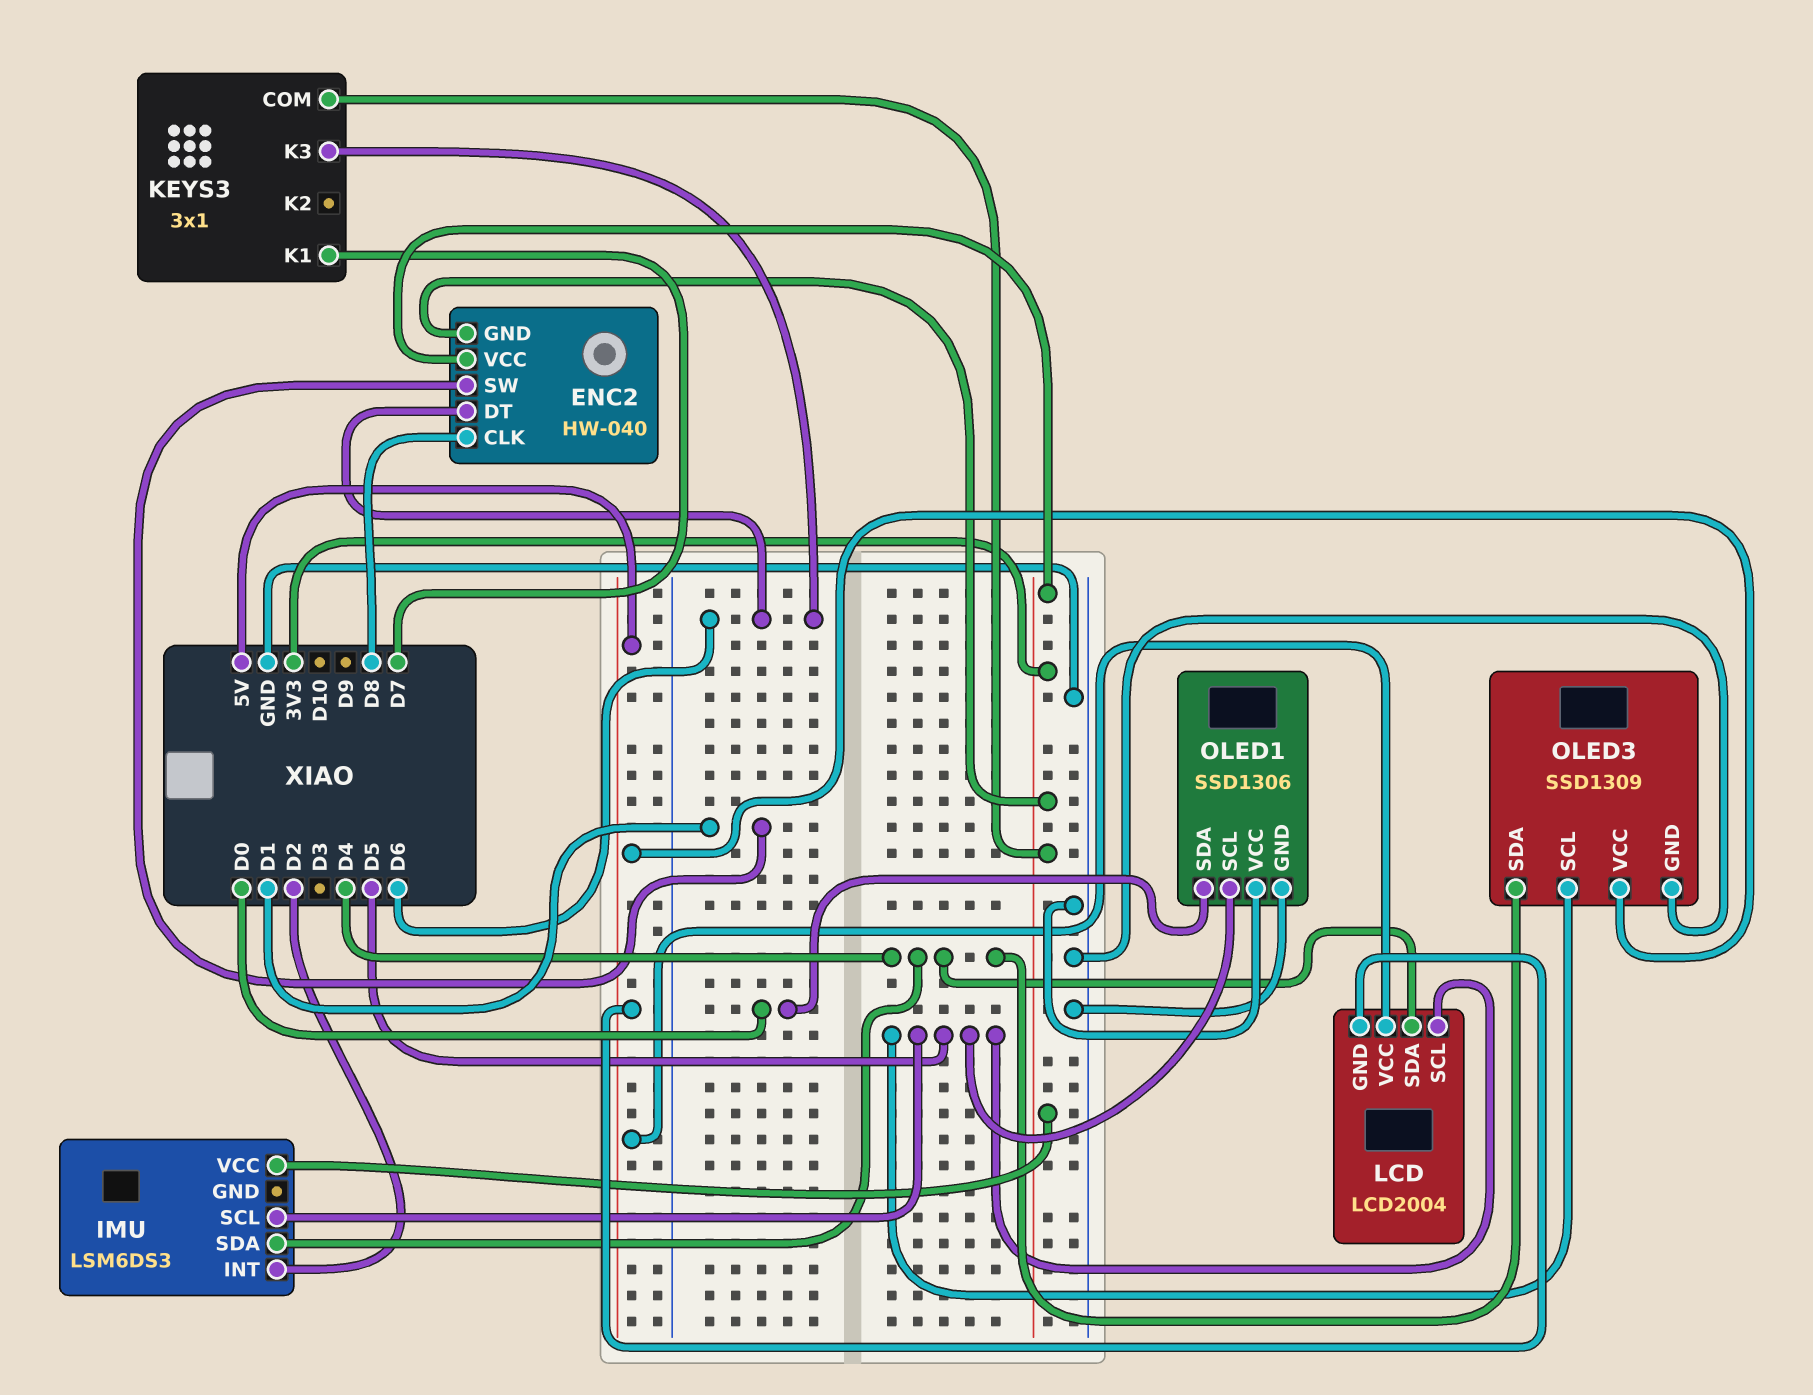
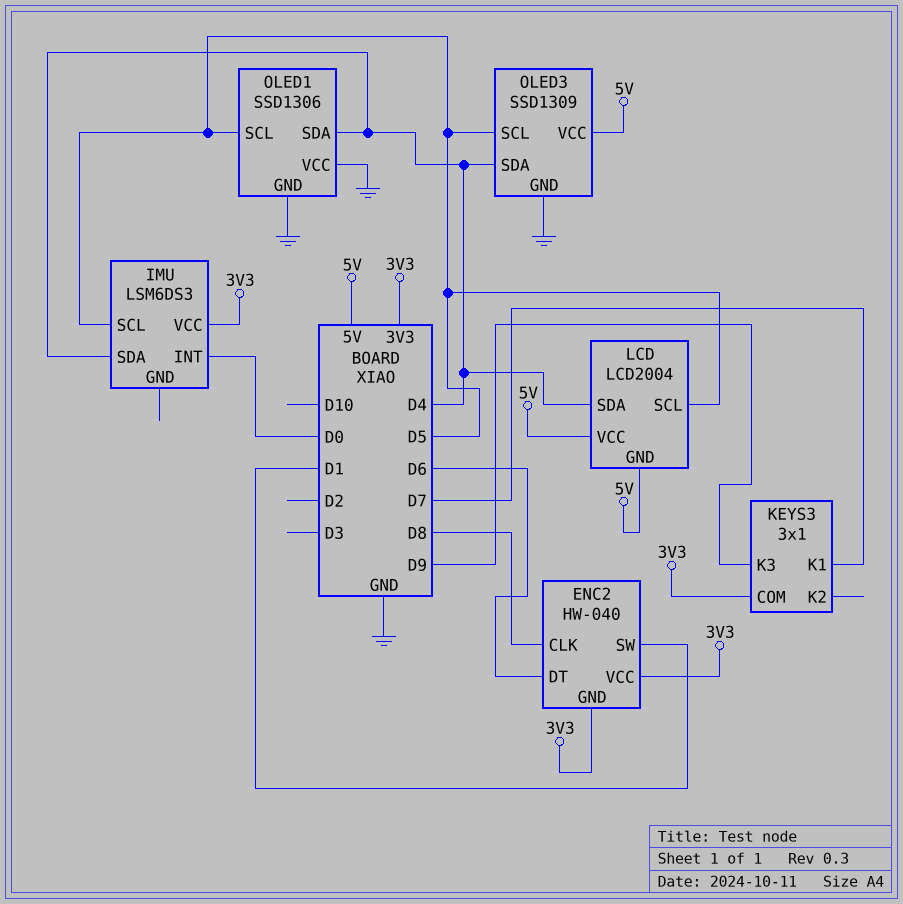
IMU pin INT: D2 -> D0
KEYS3 pin K3: D6 -> D9
OLED1 pin SDA: D0 -> D4

